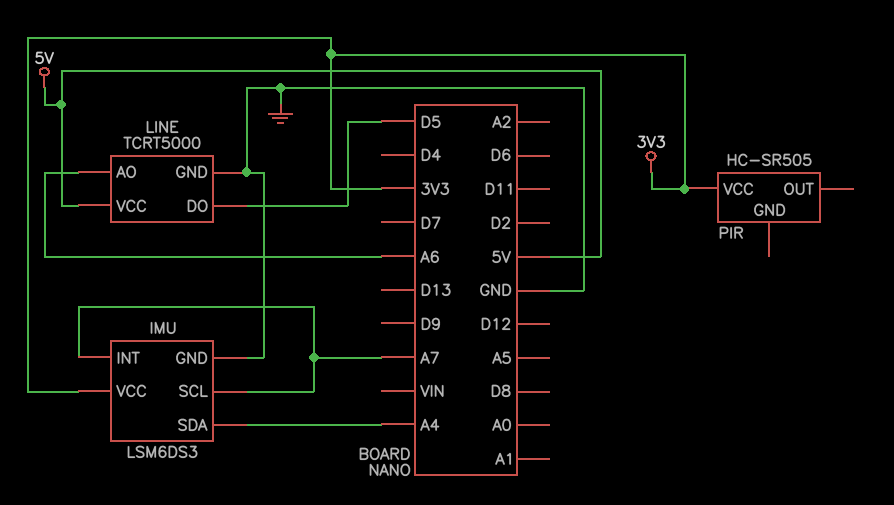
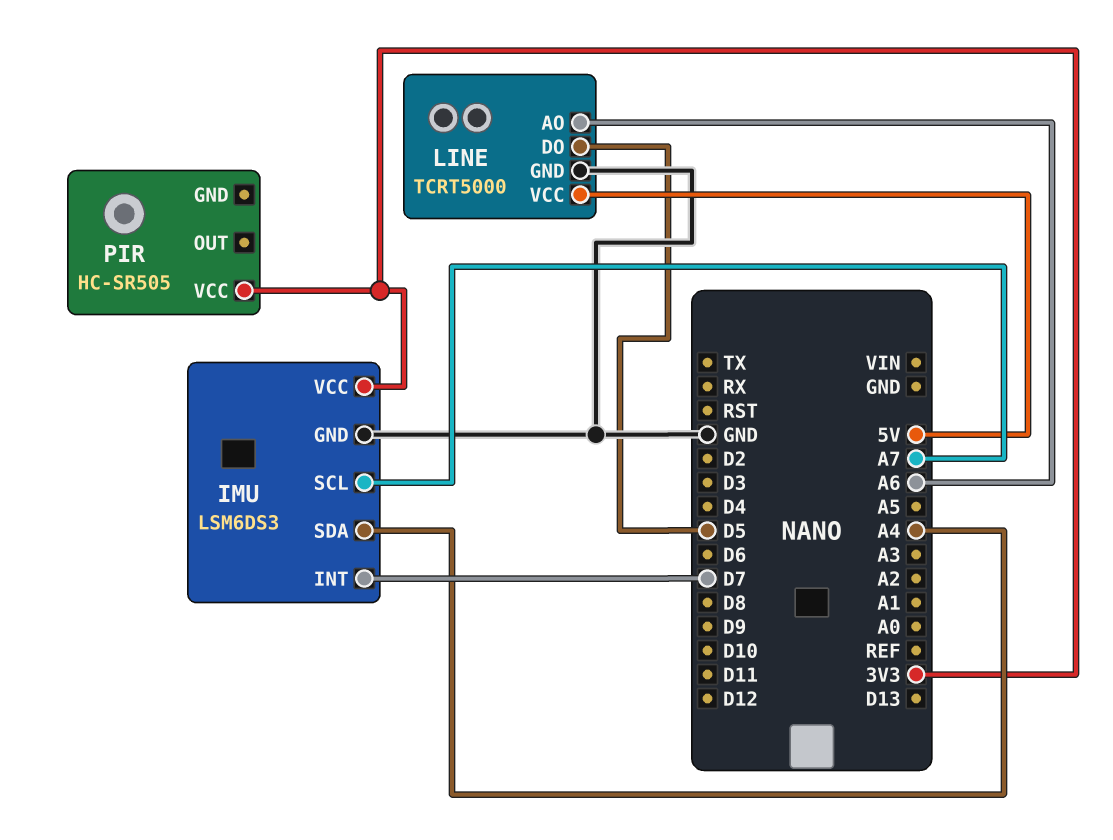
IMU pin INT: A7 -> D7

